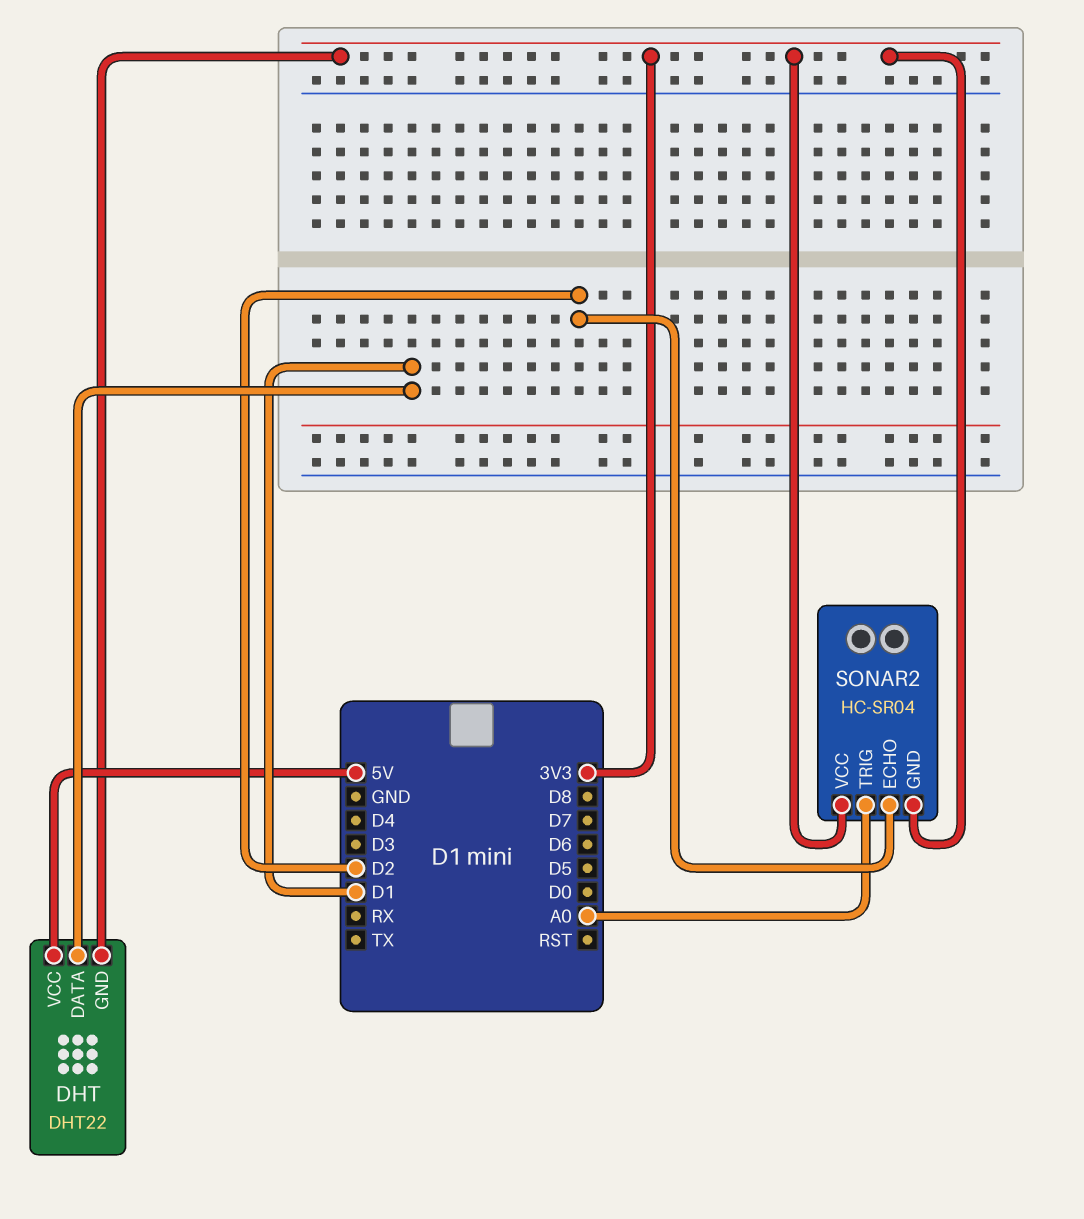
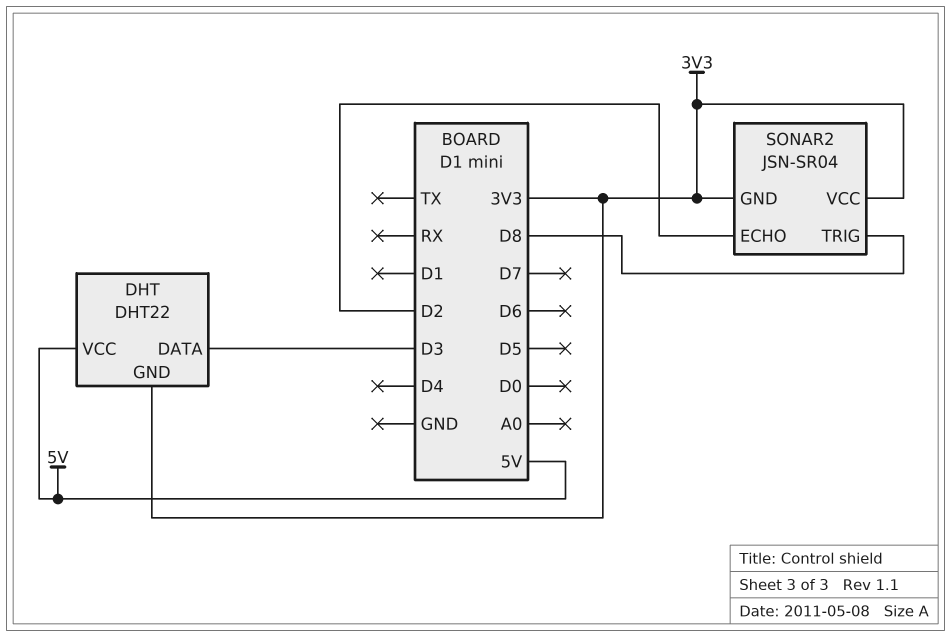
DHT pin DATA: D1 -> D3
SONAR2: HC-SR04 -> JSN-SR04
SONAR2 pin TRIG: A0 -> D8

